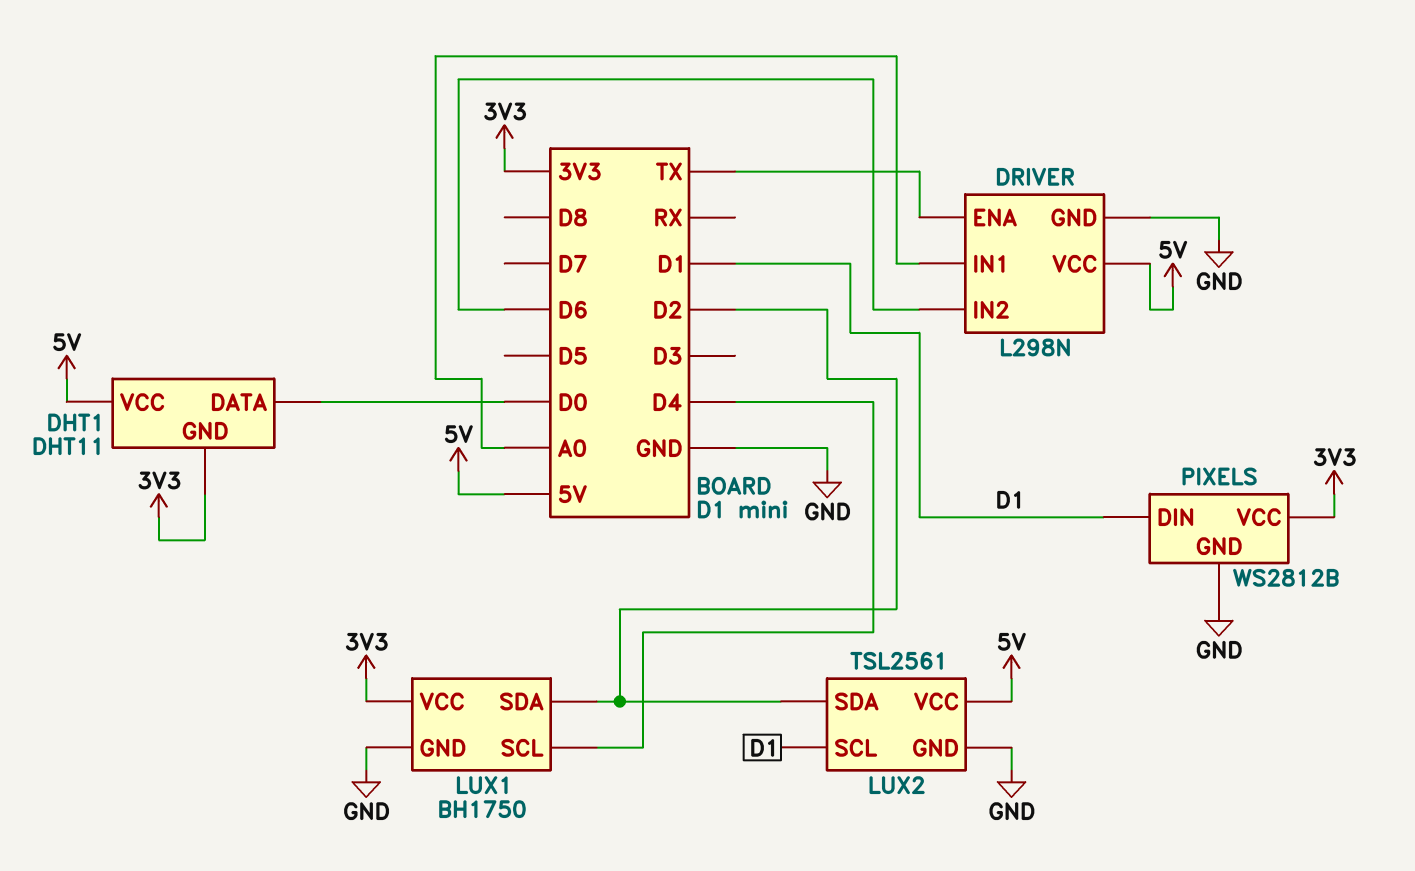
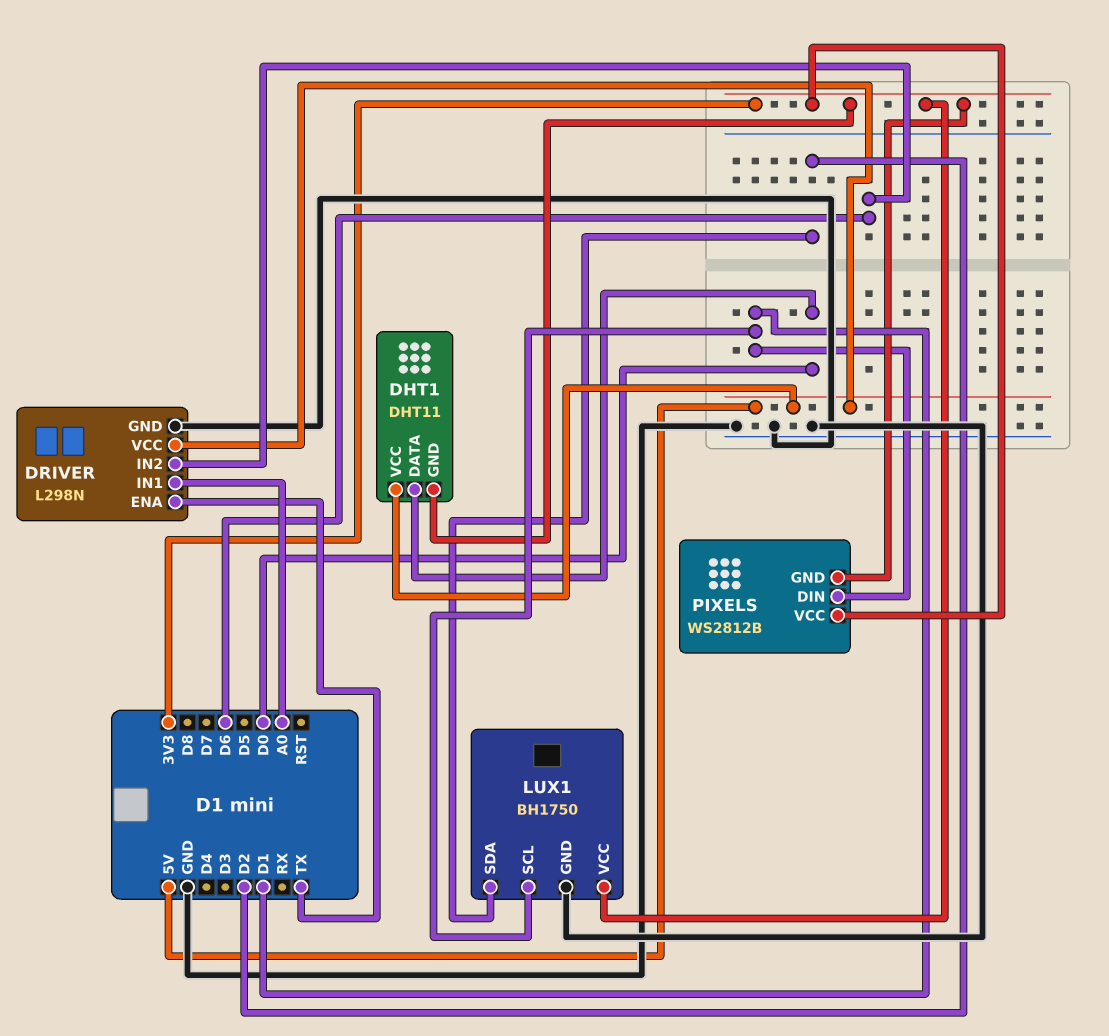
LUX1 pin SCL: D4 -> D1
LUX2: TSL2561 -> none
LUX2 pin GND: GND -> none
LUX2 pin SCL: D1 -> none
LUX2 pin SDA: D2 -> none
LUX2 pin VCC: 5V -> none
PIXELS pin GND: GND -> 3V3

